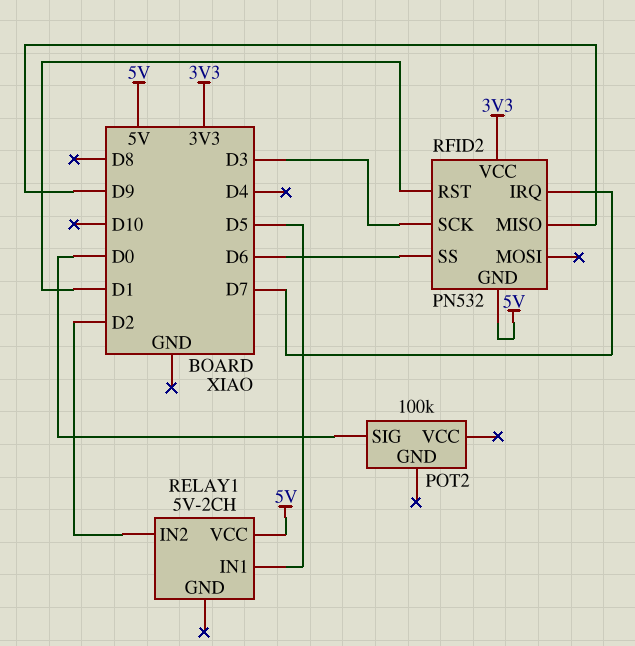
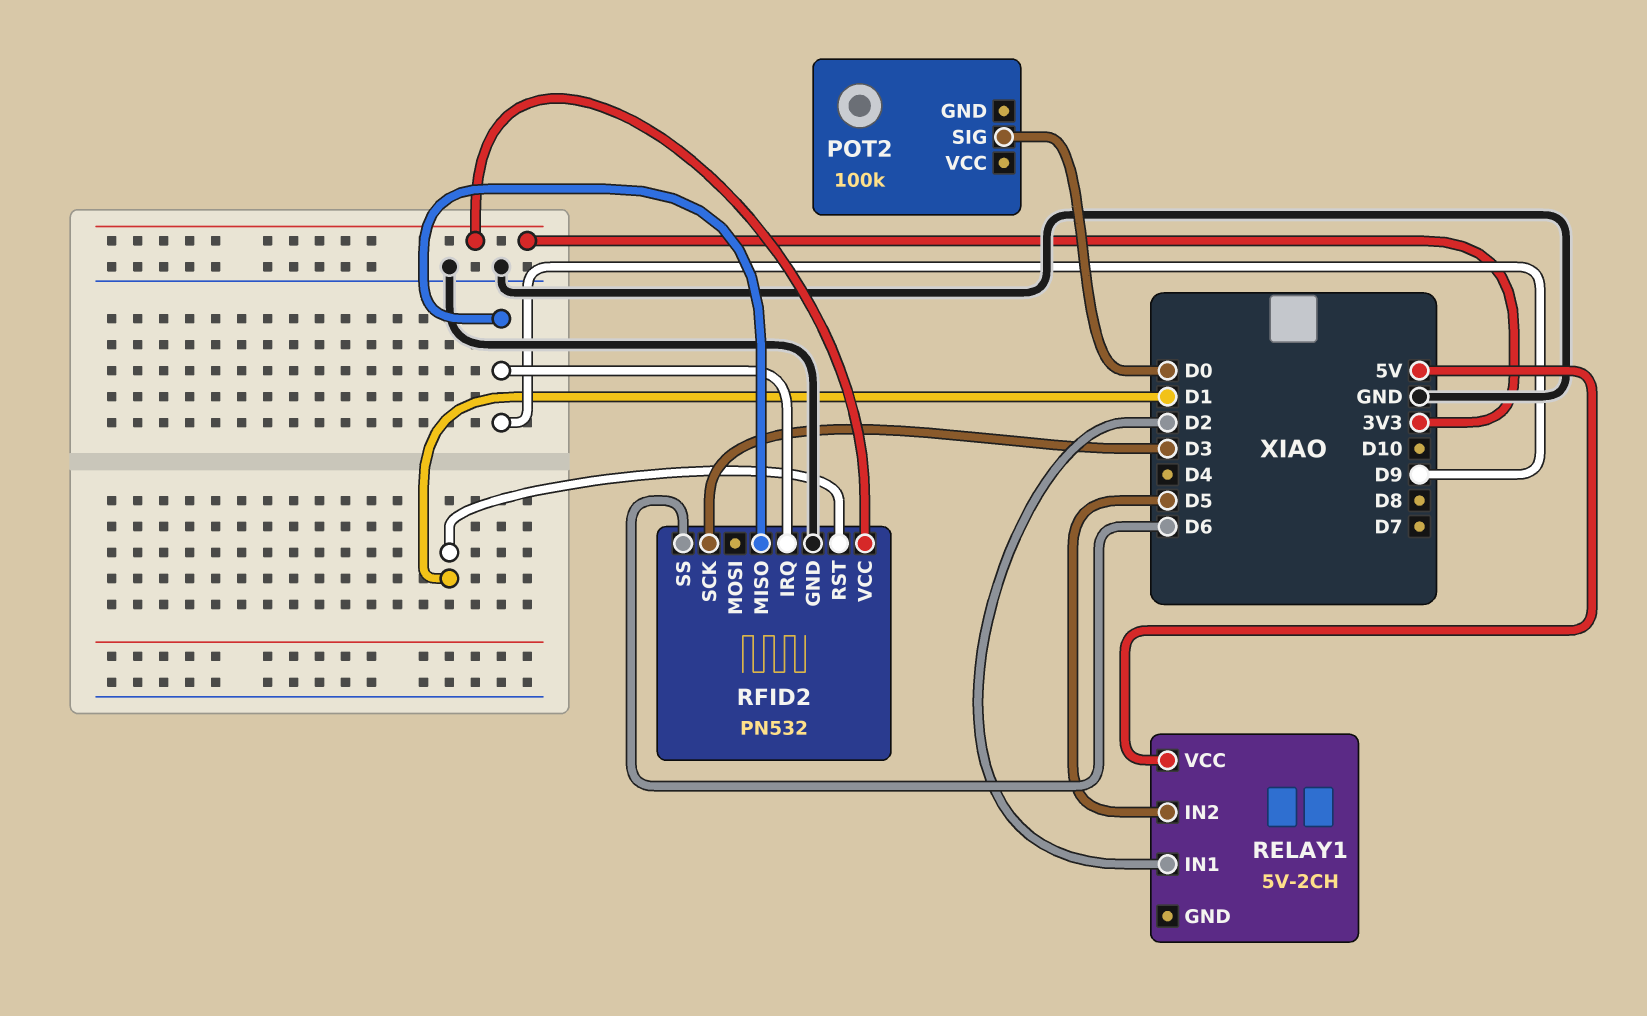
RELAY1 pin IN1: D5 -> D2
RELAY1 pin IN2: D2 -> D5
RFID2 pin GND: 5V -> GND
RFID2 pin IRQ: D7 -> D9

